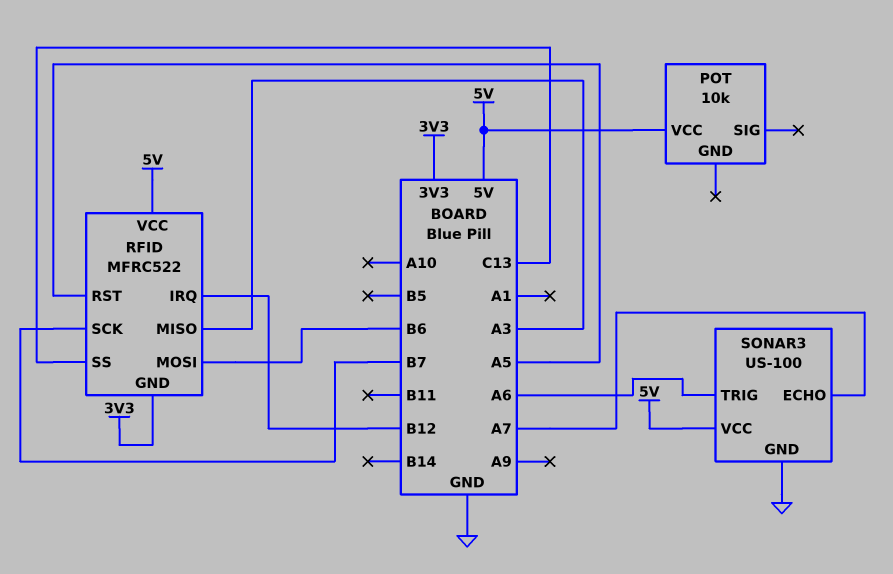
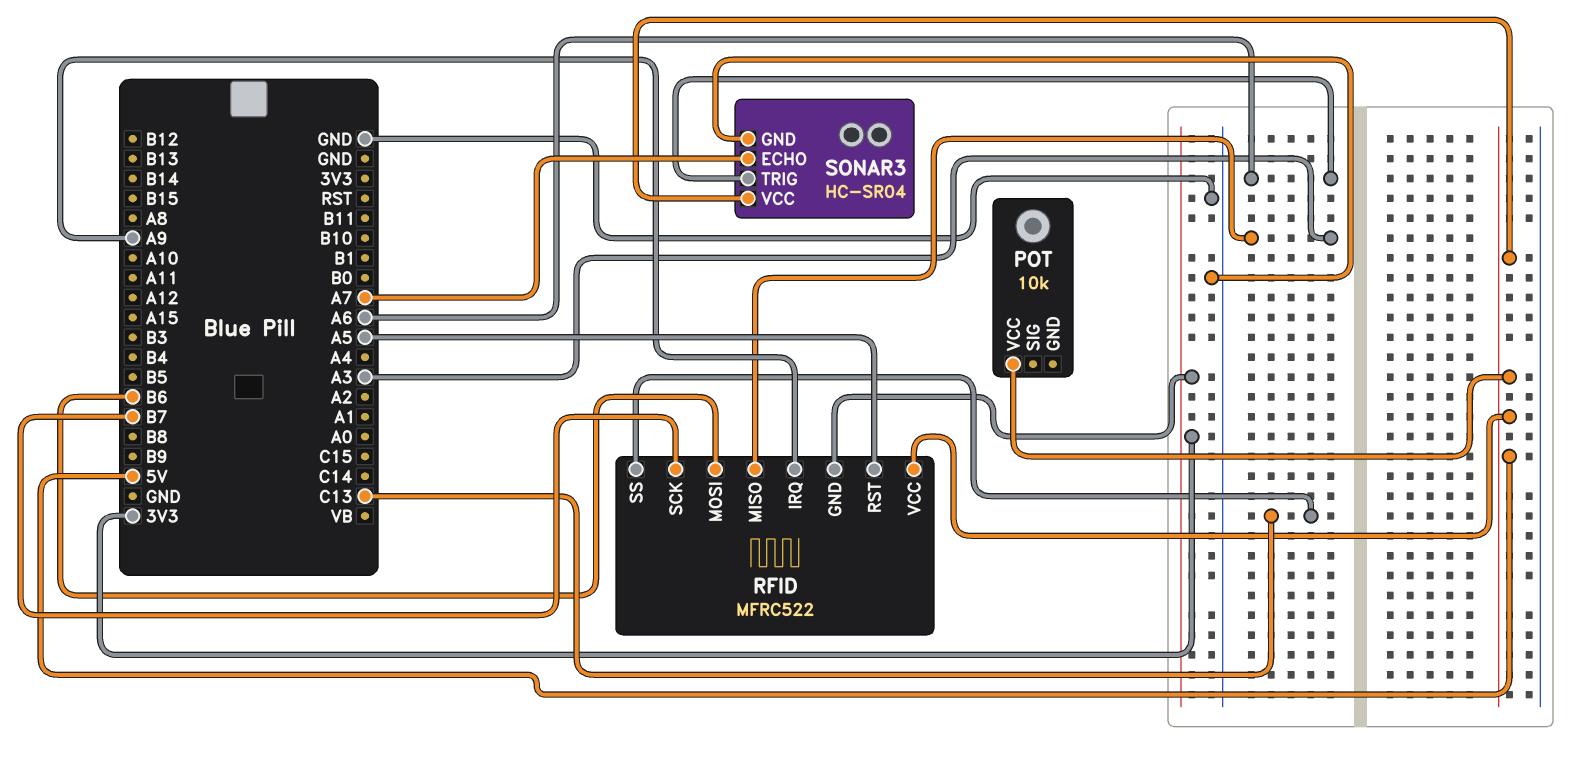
RFID pin IRQ: B12 -> A9
SONAR3: US-100 -> HC-SR04

